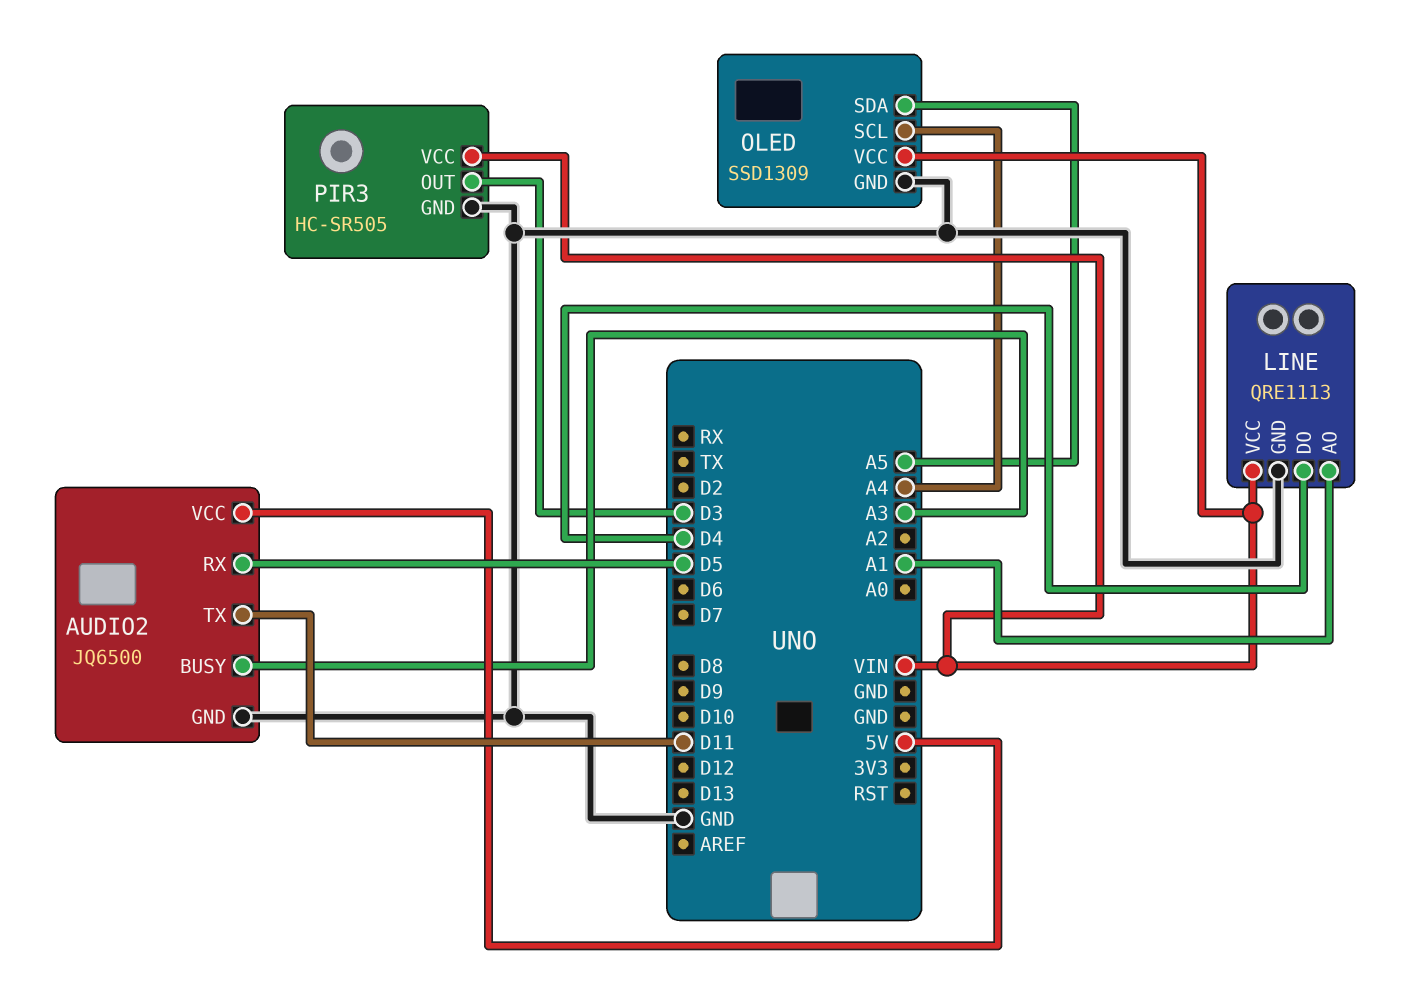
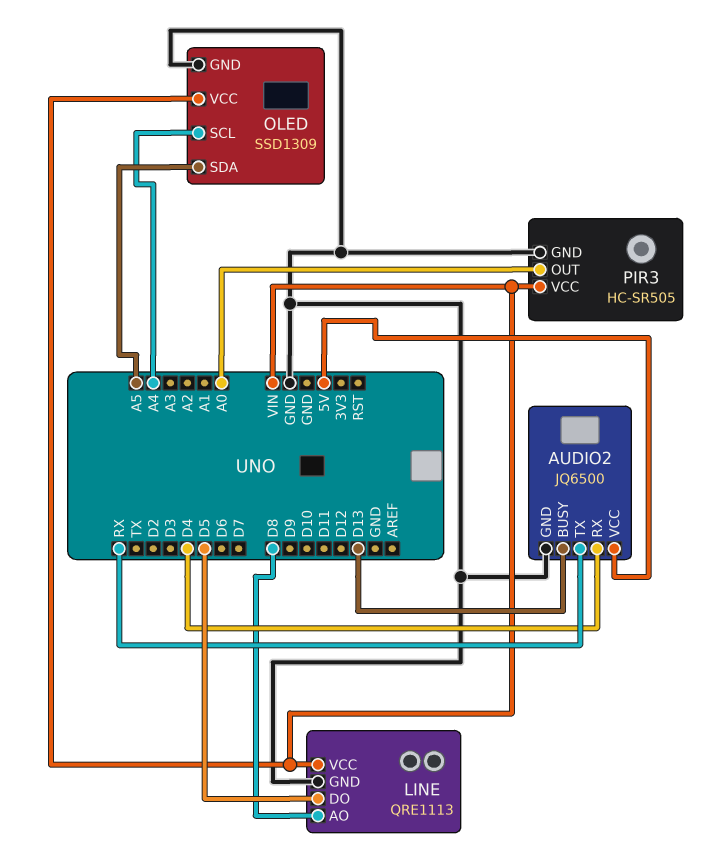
AUDIO2 pin BUSY: A3 -> D13
AUDIO2 pin RX: D5 -> D4
AUDIO2 pin TX: D11 -> RX
LINE pin AO: A1 -> D8
LINE pin DO: D4 -> D5
PIR3 pin OUT: D3 -> A0

